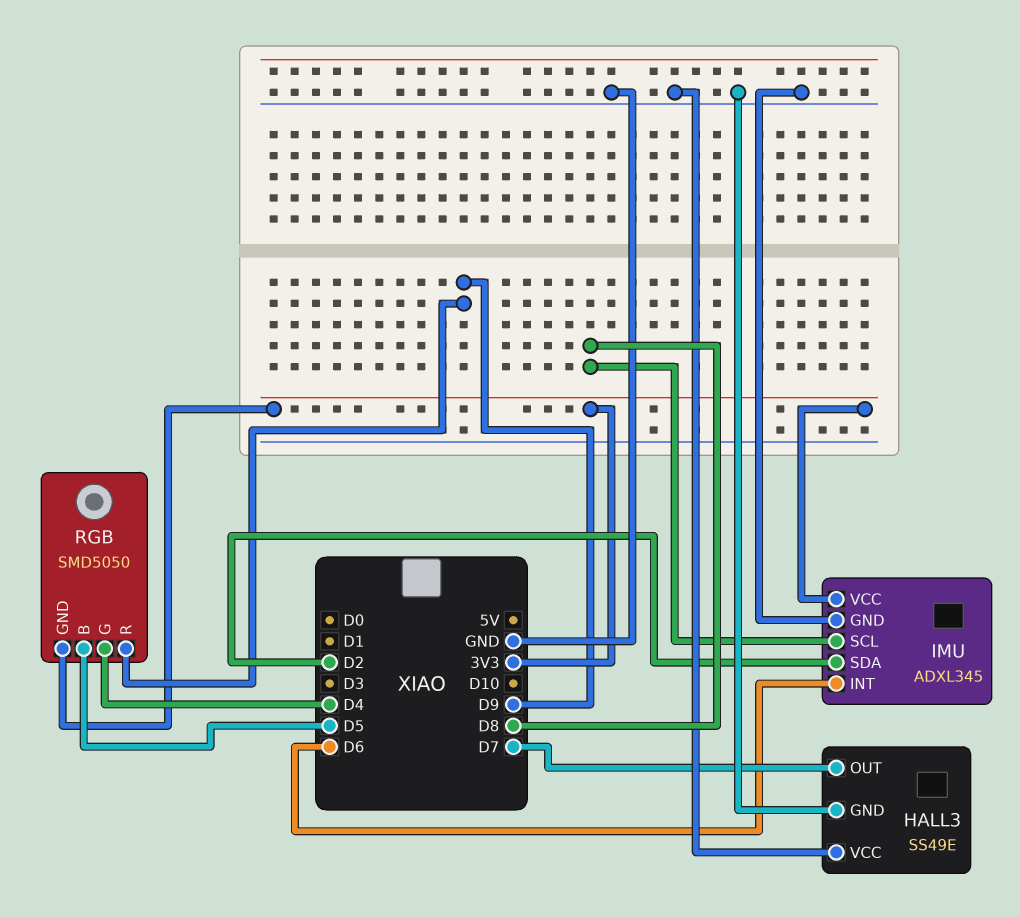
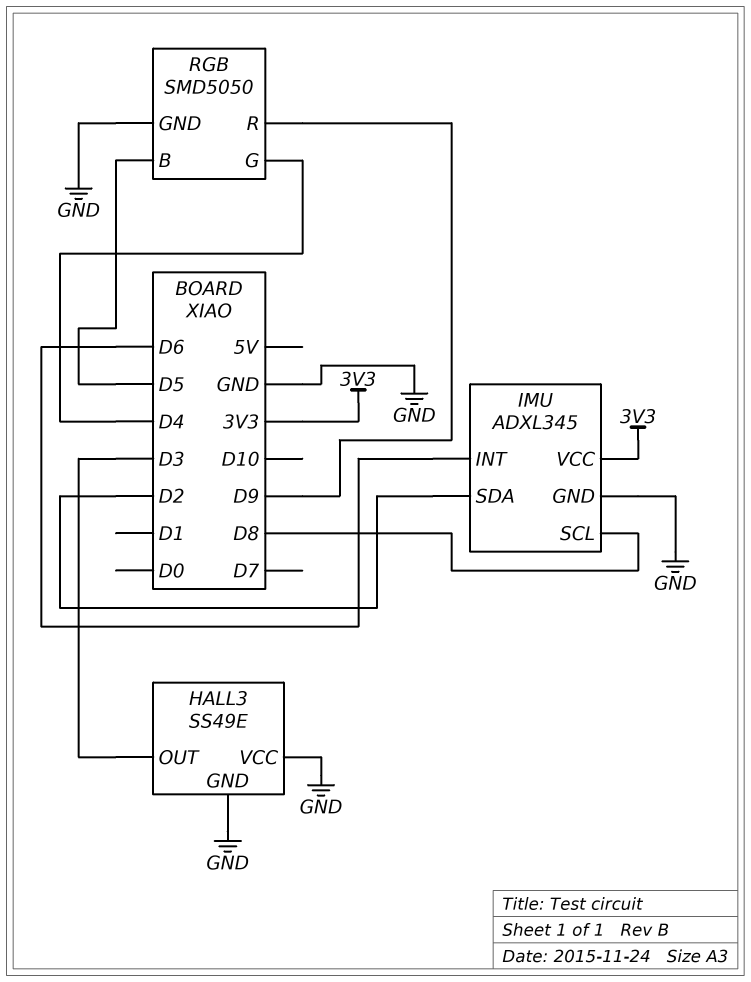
HALL3 pin OUT: D7 -> D3
RGB pin GND: 3V3 -> GND

